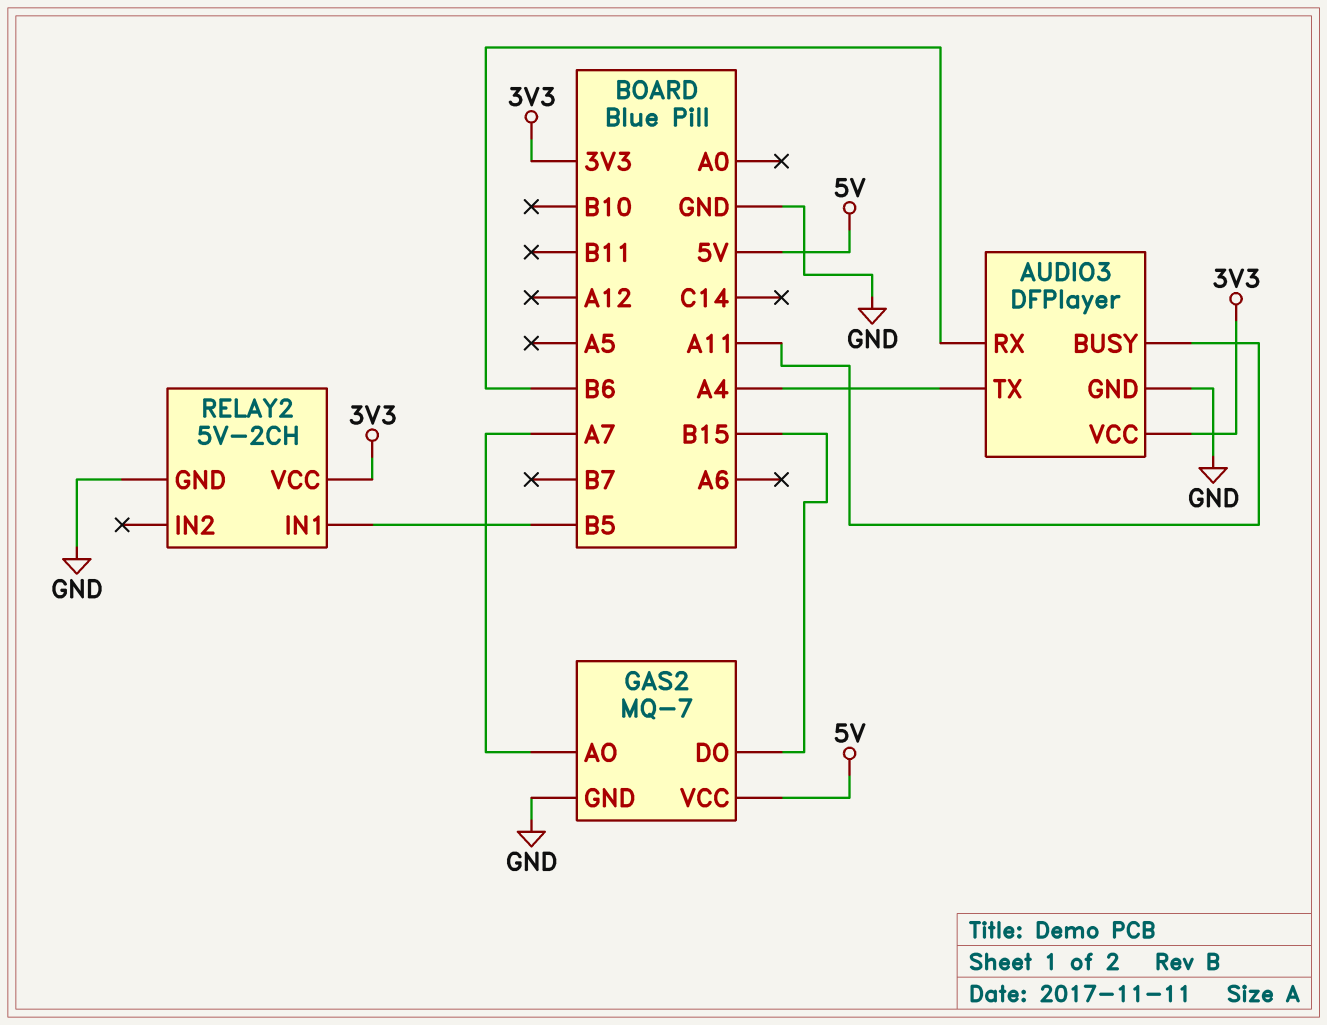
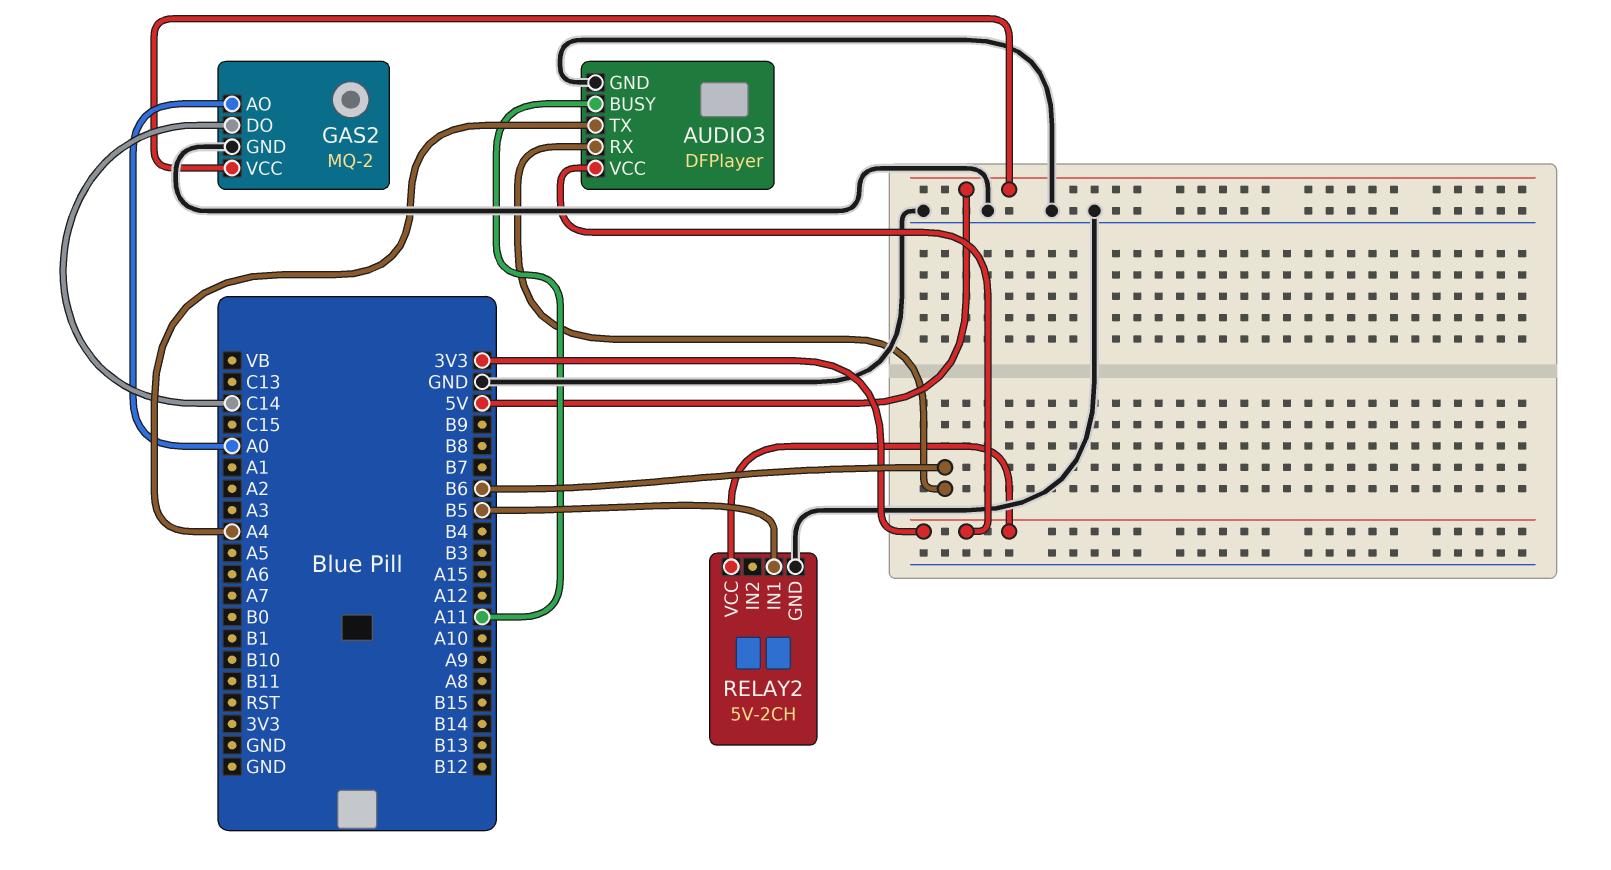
GAS2: MQ-7 -> MQ-2
GAS2 pin AO: A7 -> A0
GAS2 pin DO: B15 -> C14

